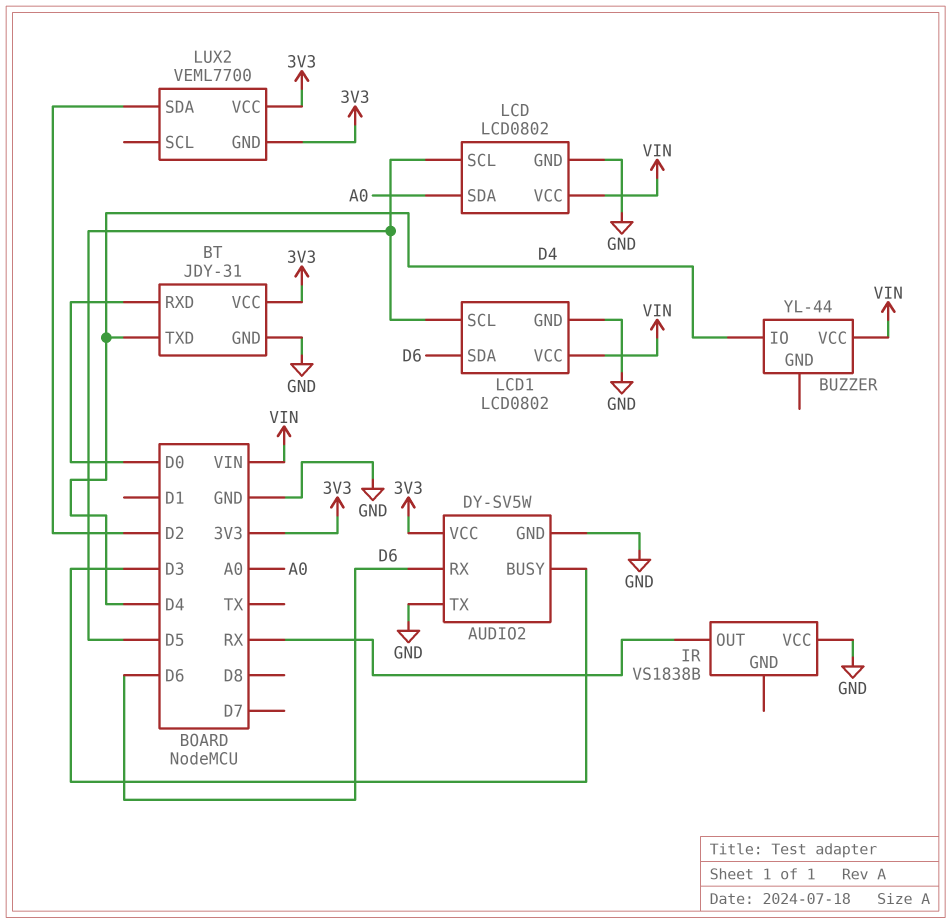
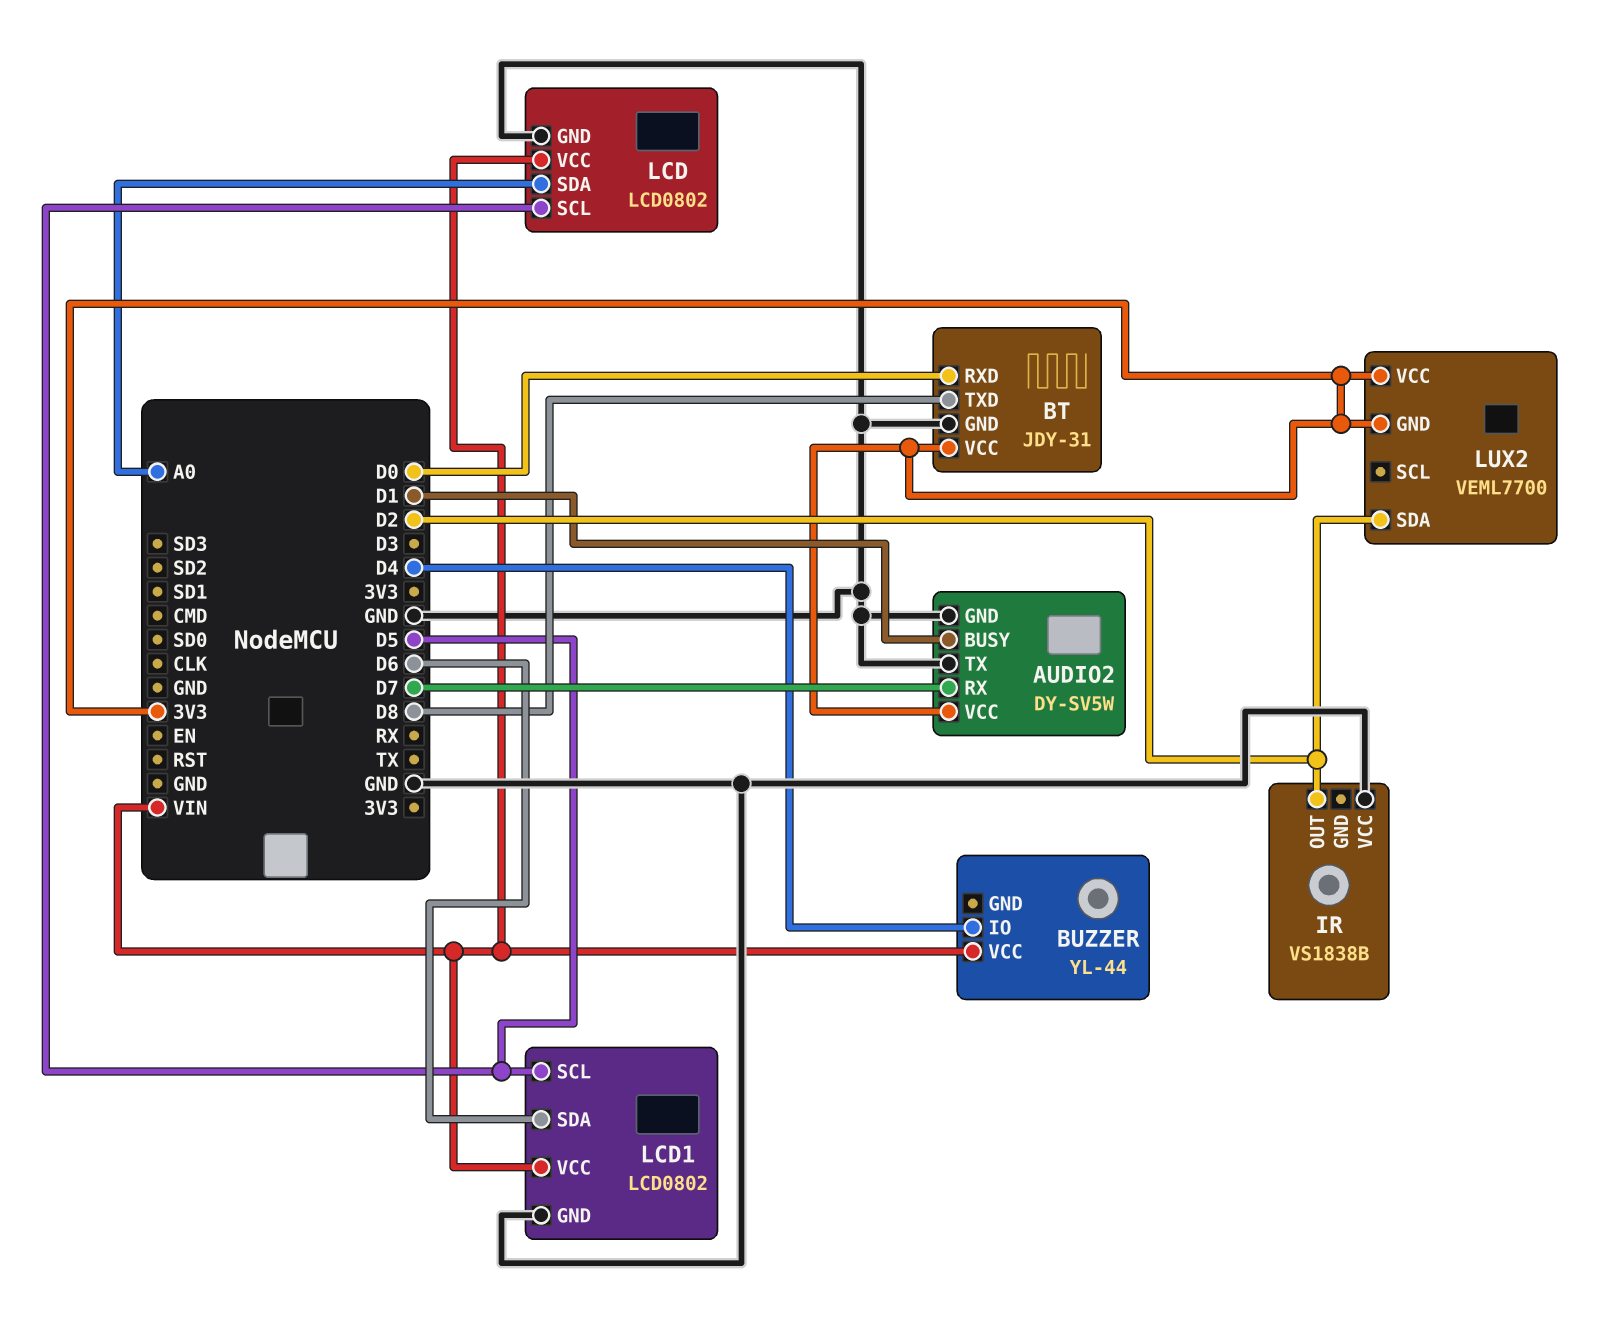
AUDIO2 pin BUSY: D3 -> D1
AUDIO2 pin RX: D6 -> D7
BT pin TXD: D4 -> D8
IR pin OUT: RX -> D2

